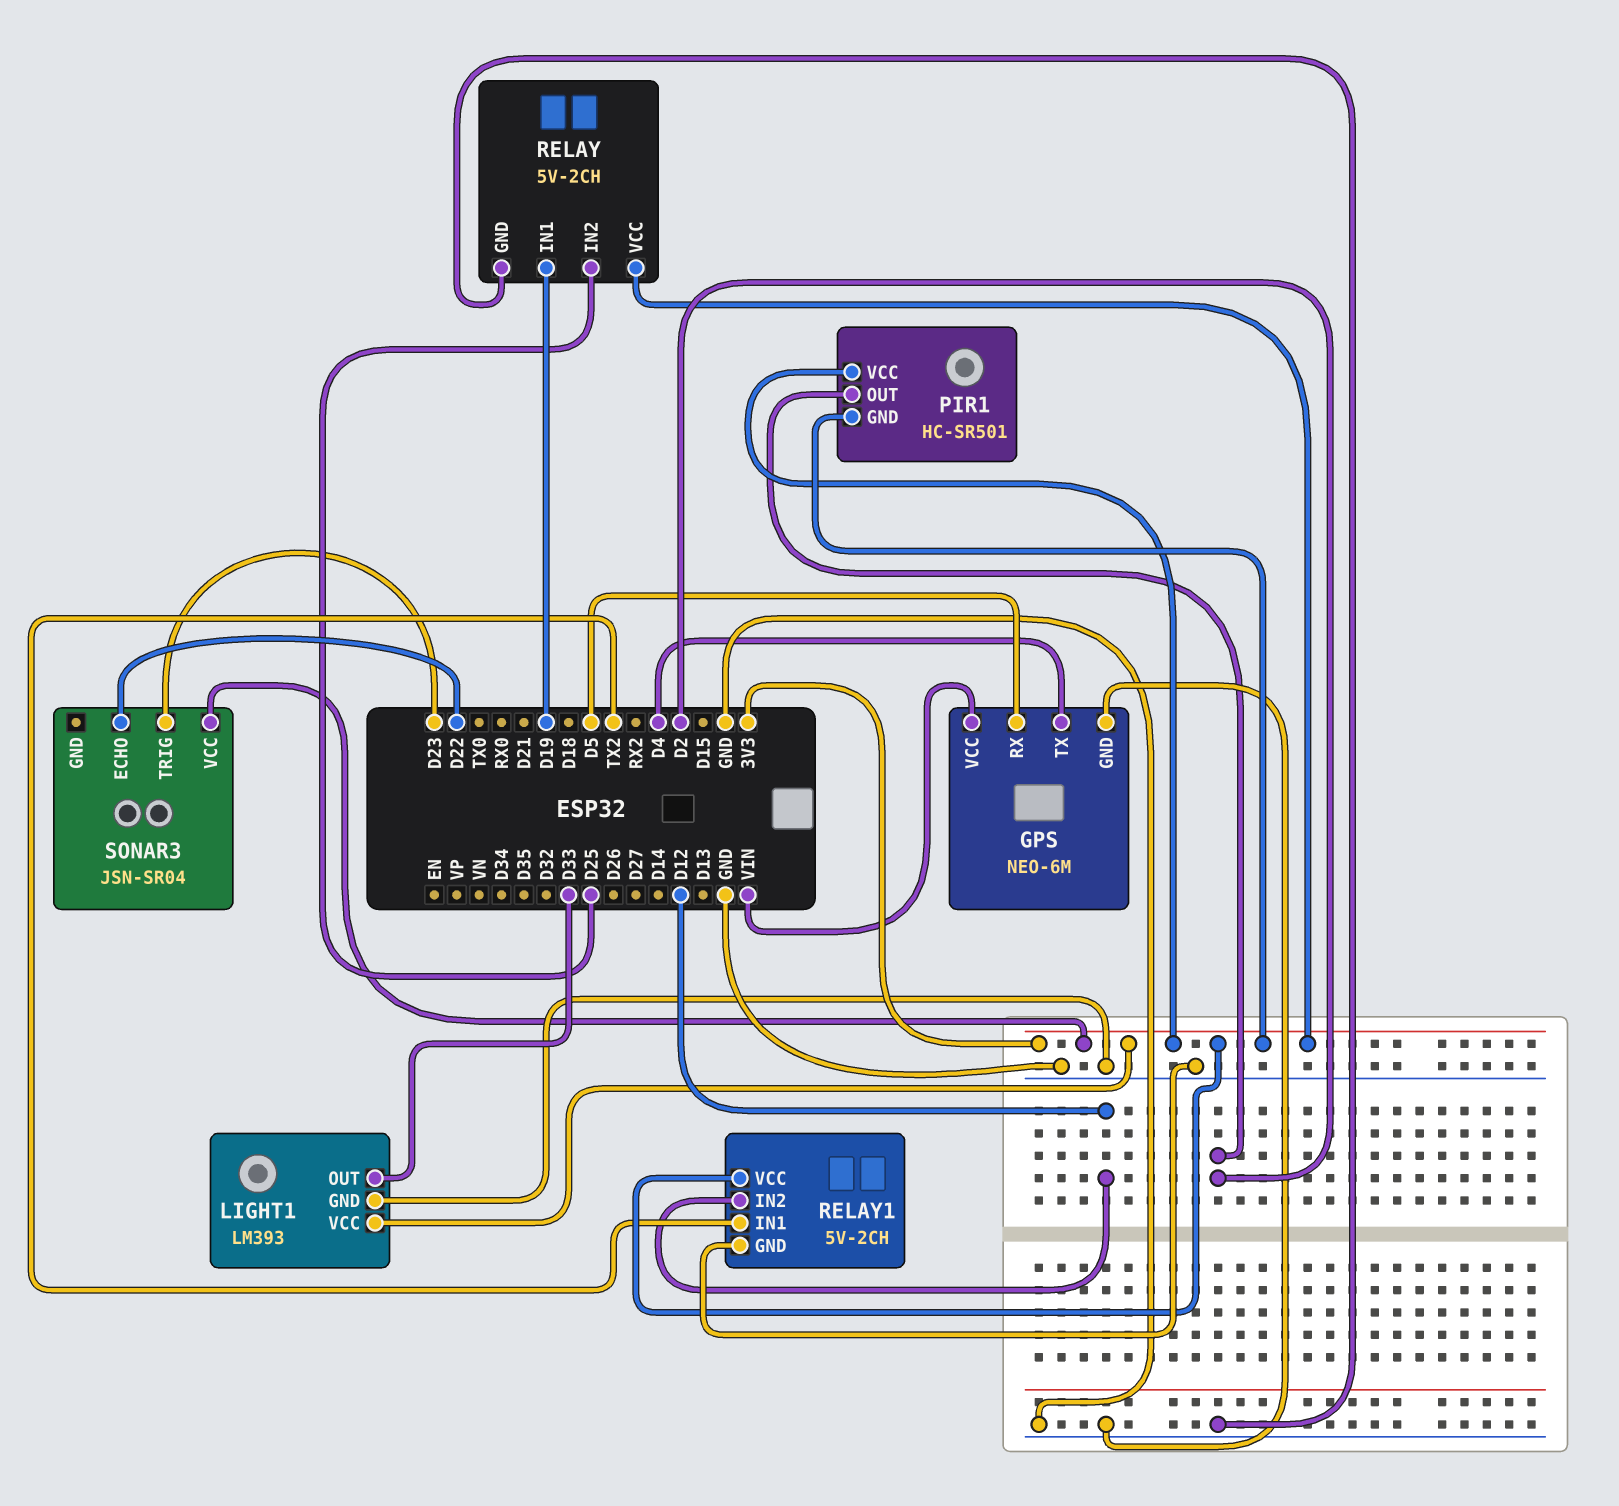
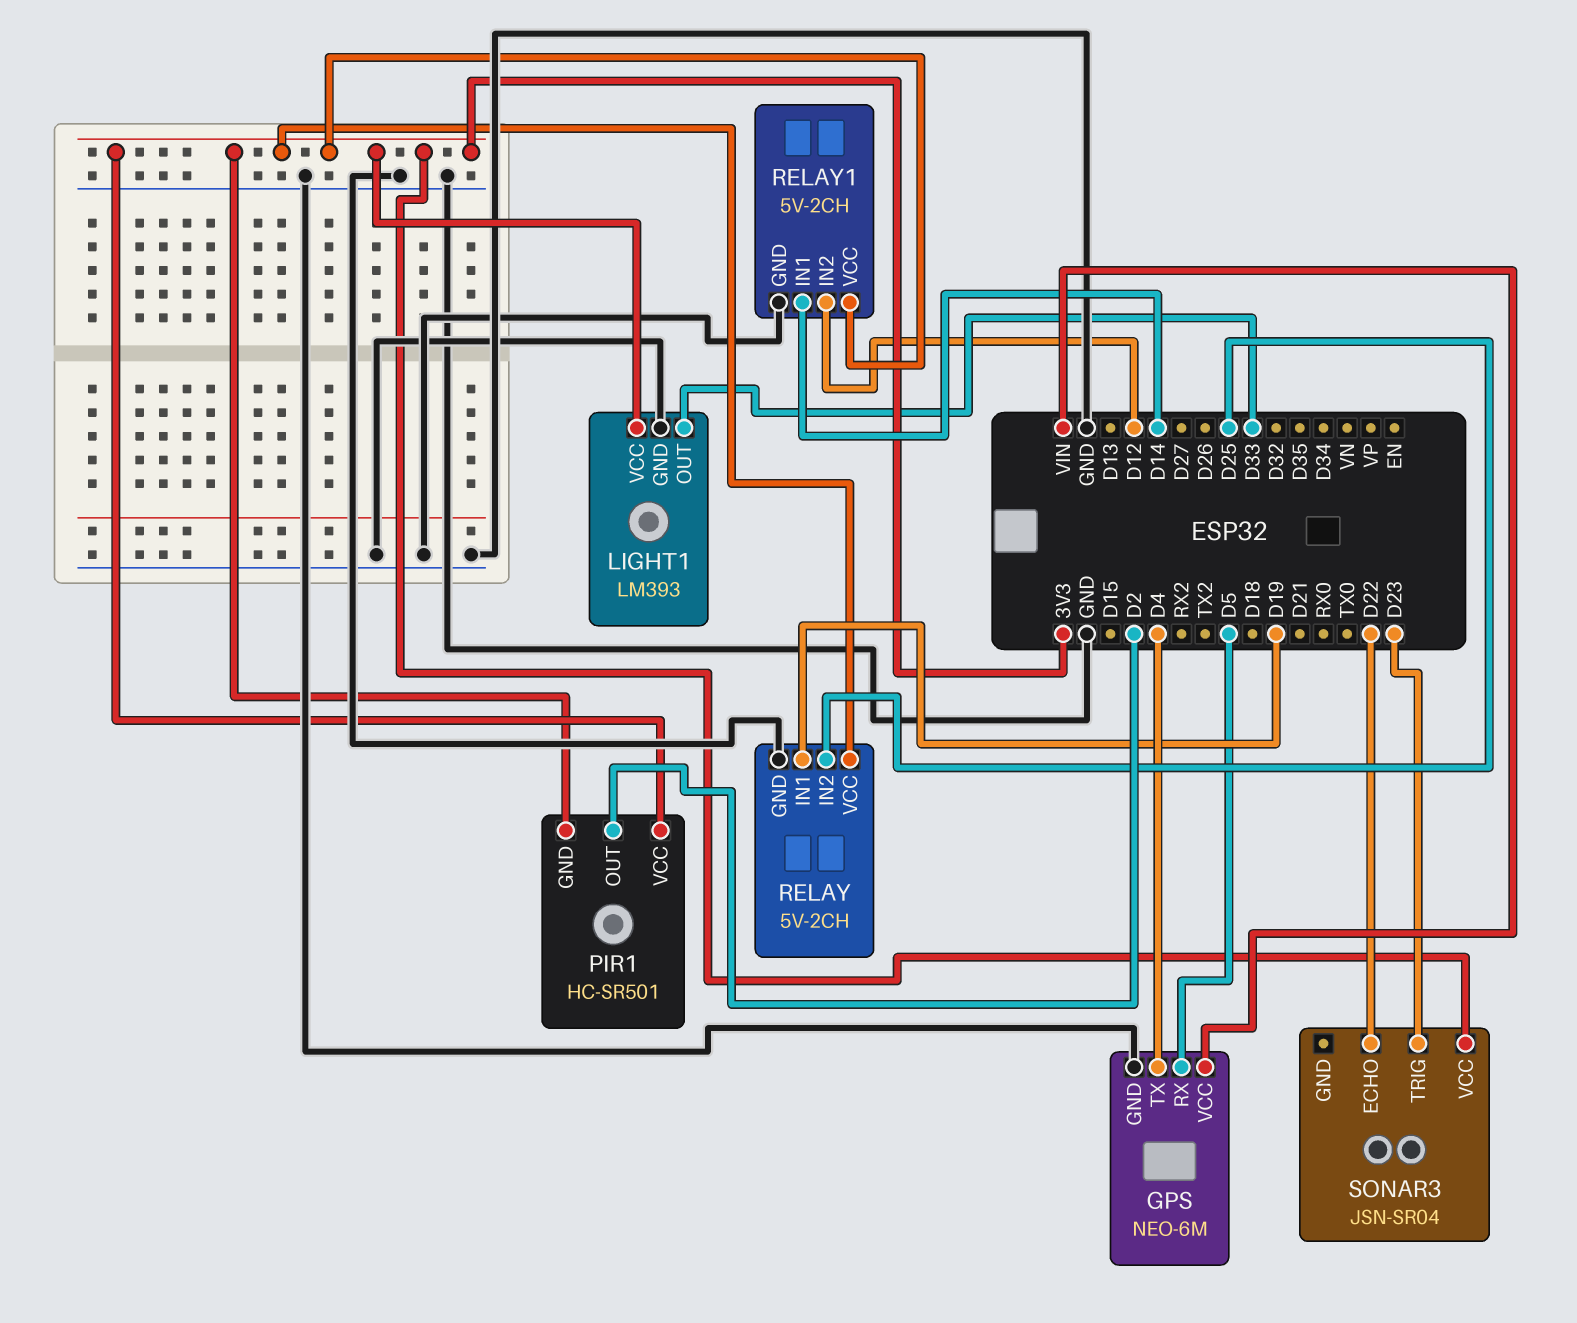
RELAY1 pin IN1: TX2 -> D14

